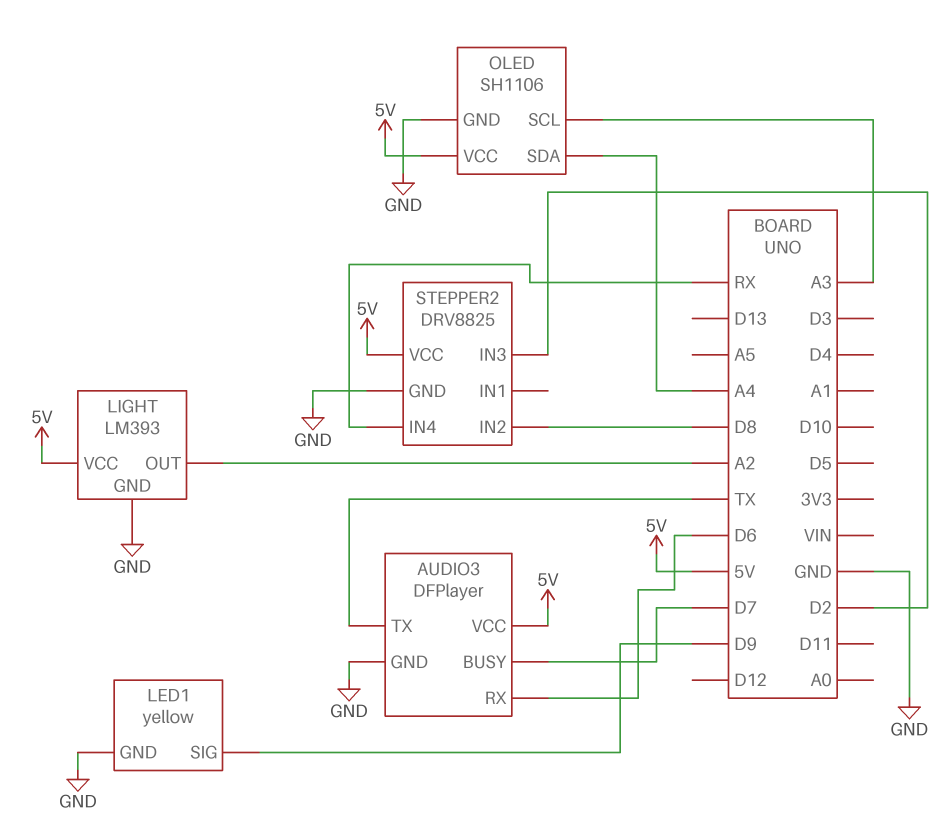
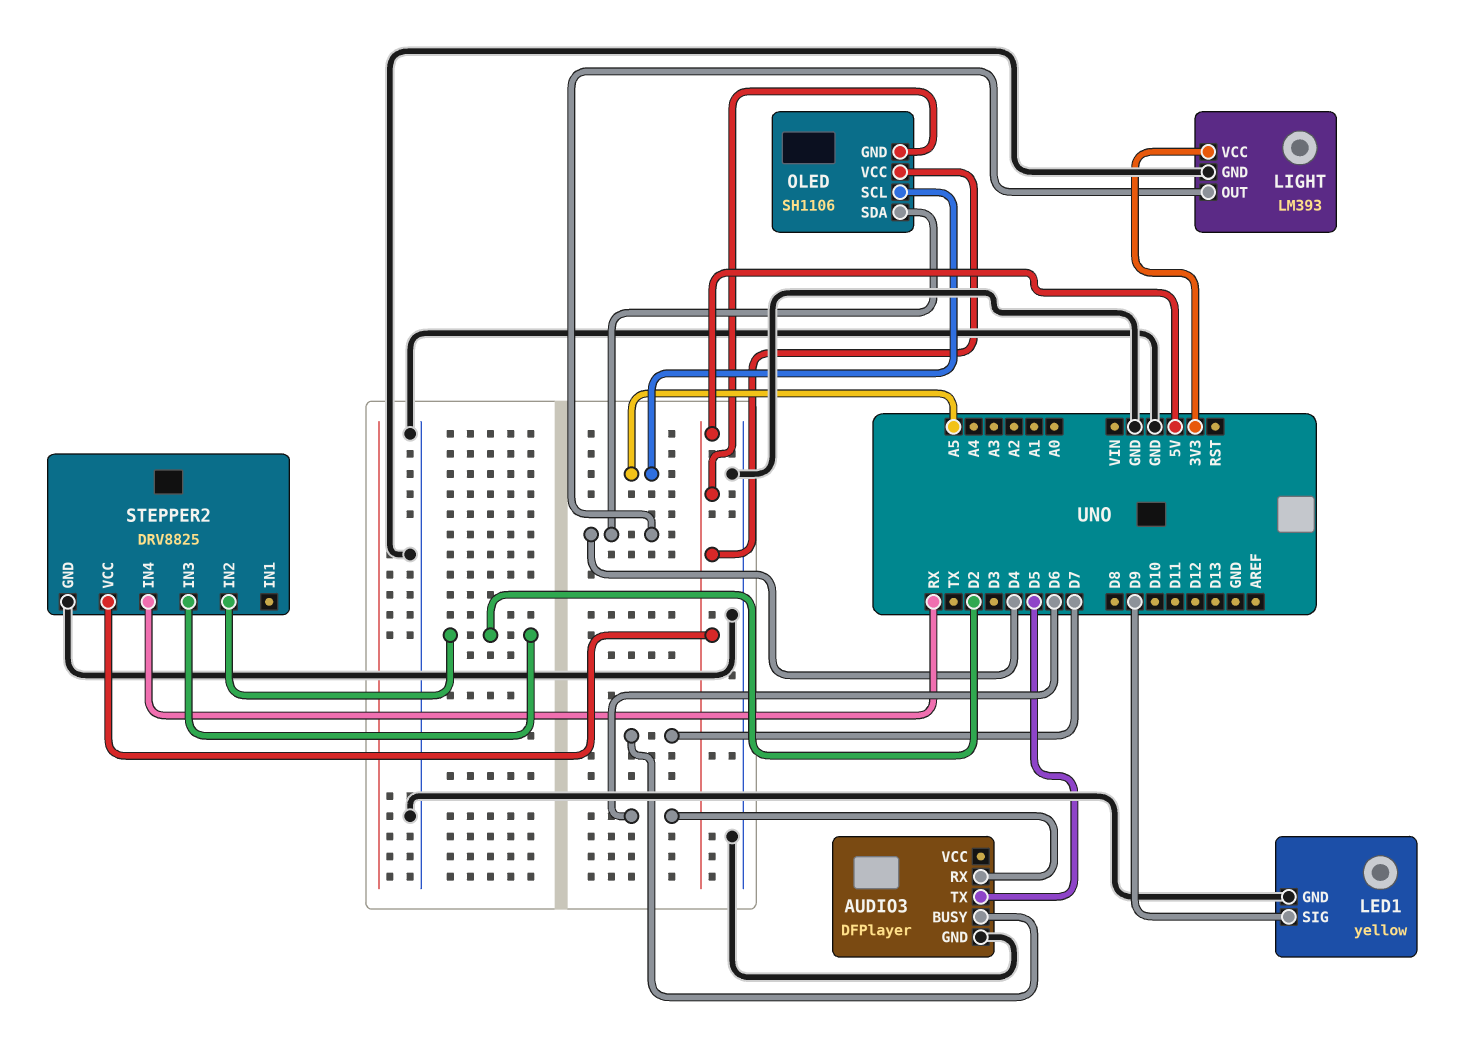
AUDIO3 pin TX: TX -> D5
AUDIO3 pin VCC: 5V -> none
LIGHT pin OUT: A2 -> D4
LIGHT pin VCC: 5V -> 3V3
OLED pin GND: GND -> 5V
OLED pin SCL: A3 -> A5
OLED pin SDA: A4 -> D4
STEPPER2 pin IN2: D8 -> D2

